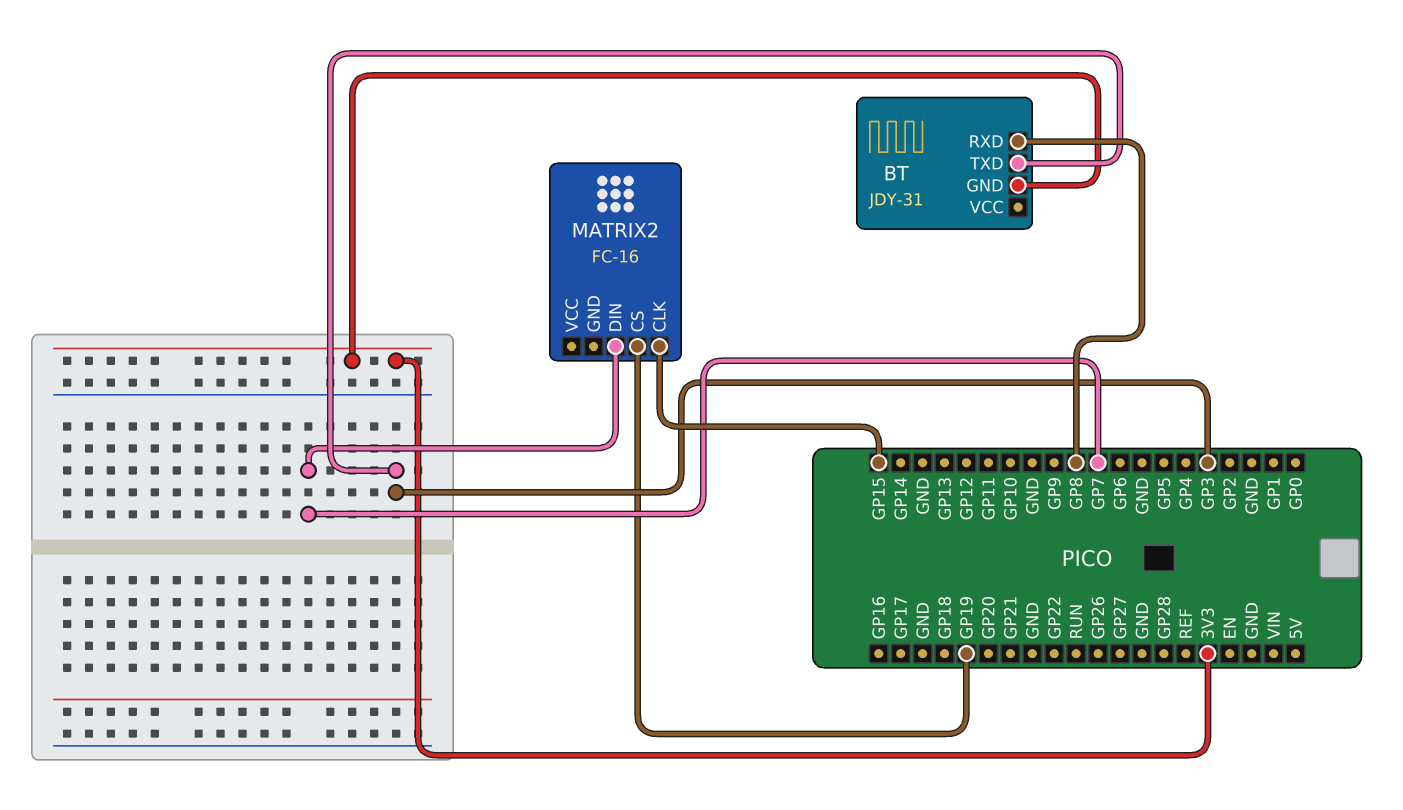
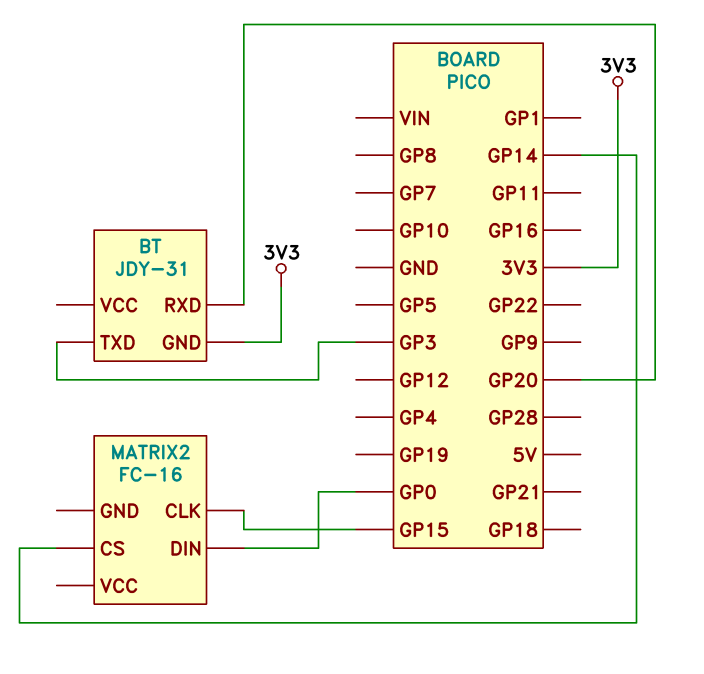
BT pin RXD: GP8 -> GP20
MATRIX2 pin CS: GP19 -> GP14
MATRIX2 pin DIN: GP7 -> GP0

